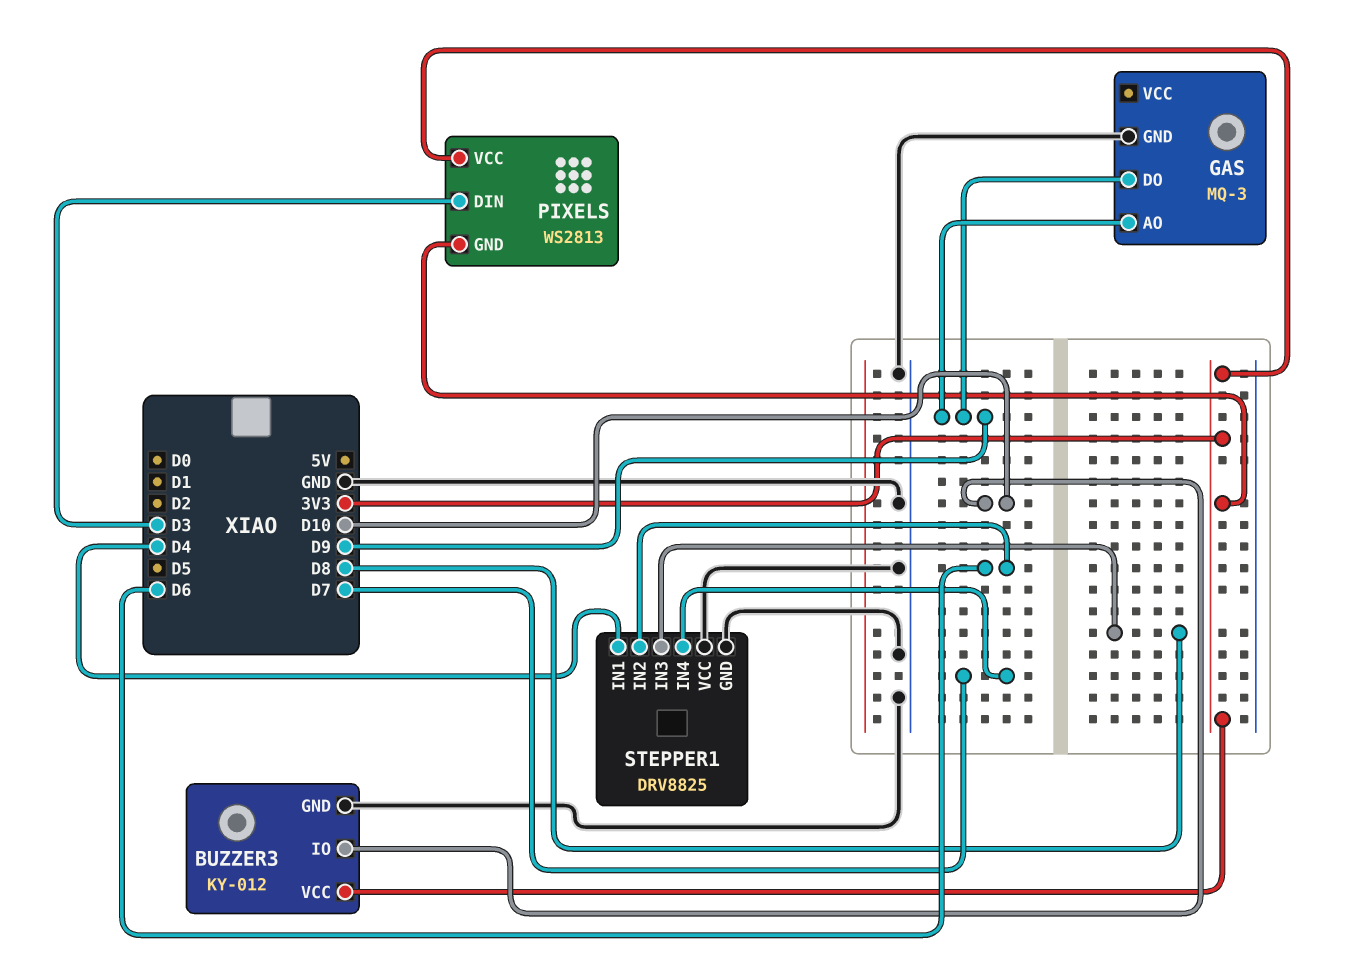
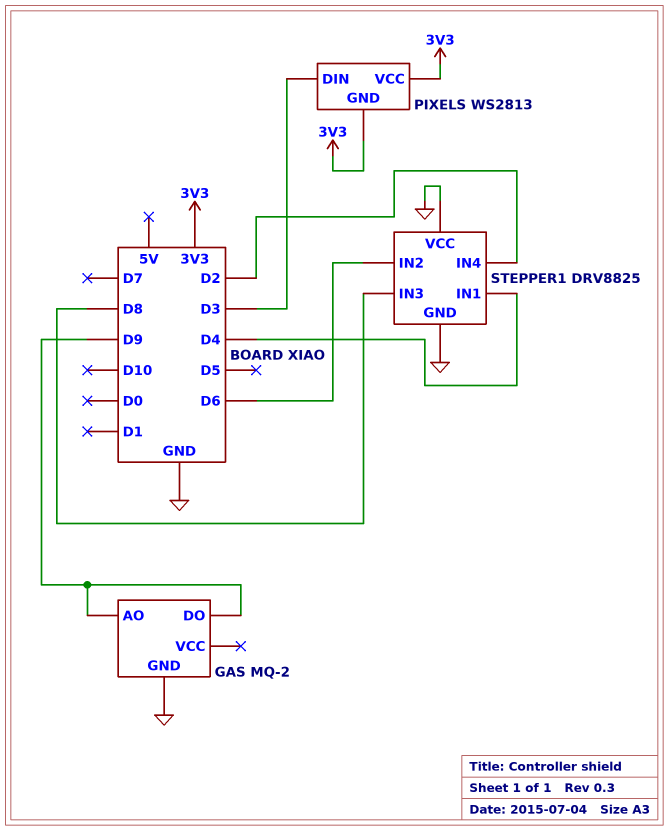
BUZZER3: KY-012 -> none
BUZZER3 pin GND: GND -> none
BUZZER3 pin IO: D10 -> none
BUZZER3 pin VCC: 3V3 -> none
GAS: MQ-3 -> MQ-2
STEPPER1 pin IN4: D7 -> D2

